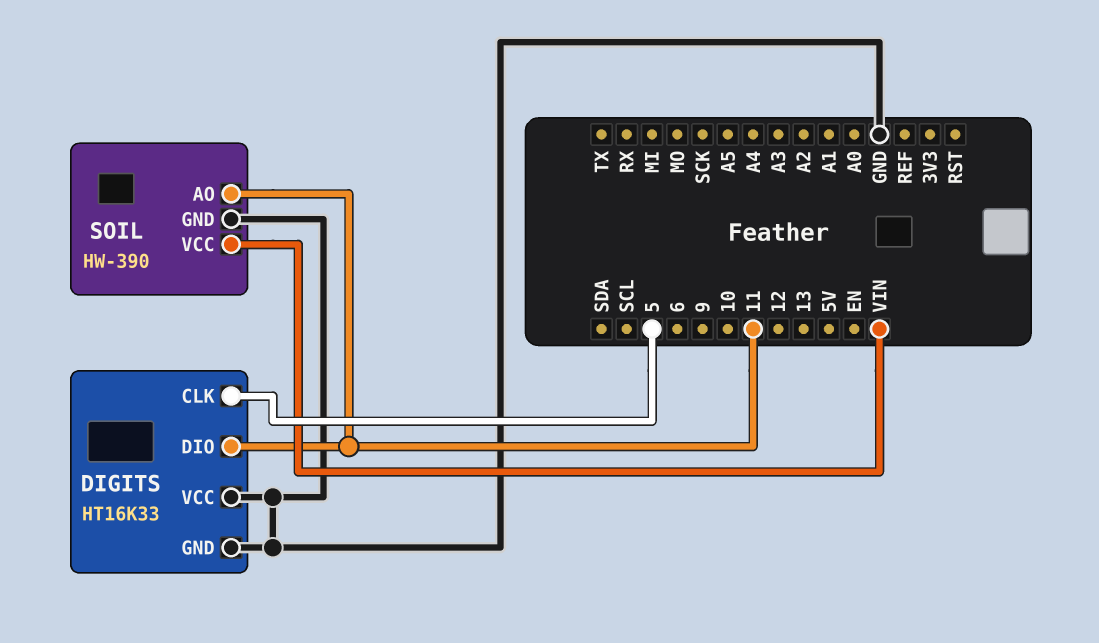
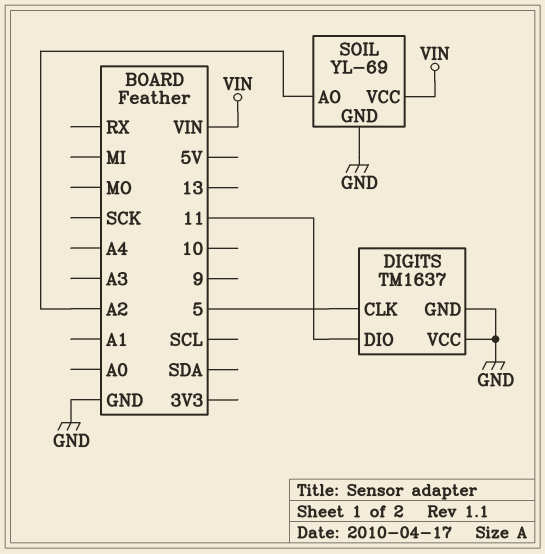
DIGITS: HT16K33 -> TM1637
SOIL: HW-390 -> YL-69
SOIL pin AO: 11 -> A2

